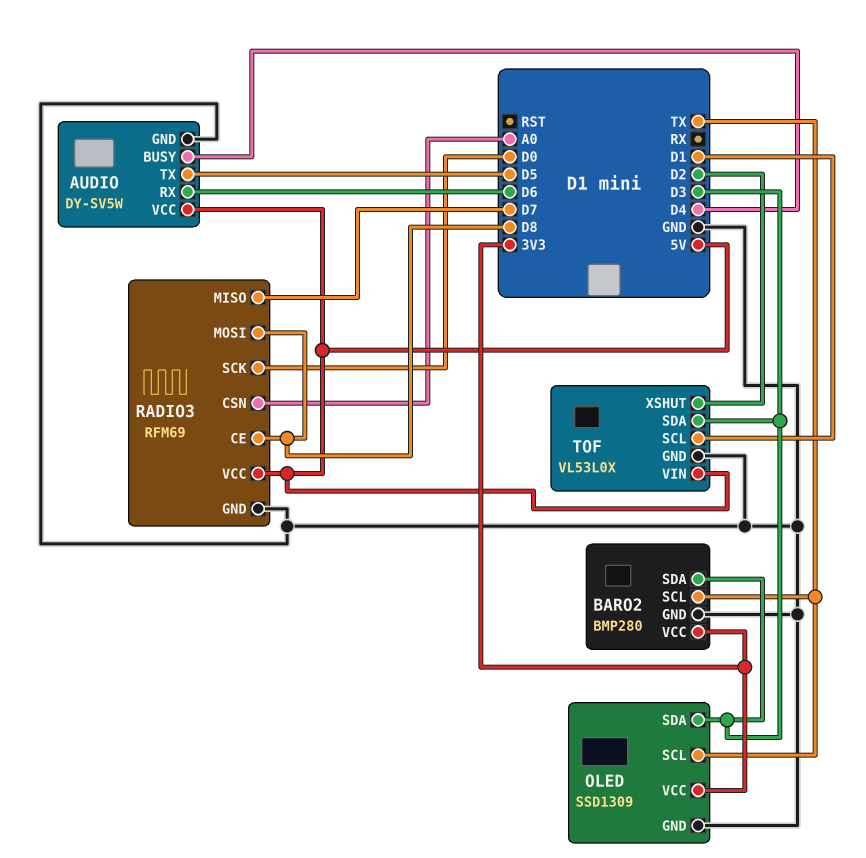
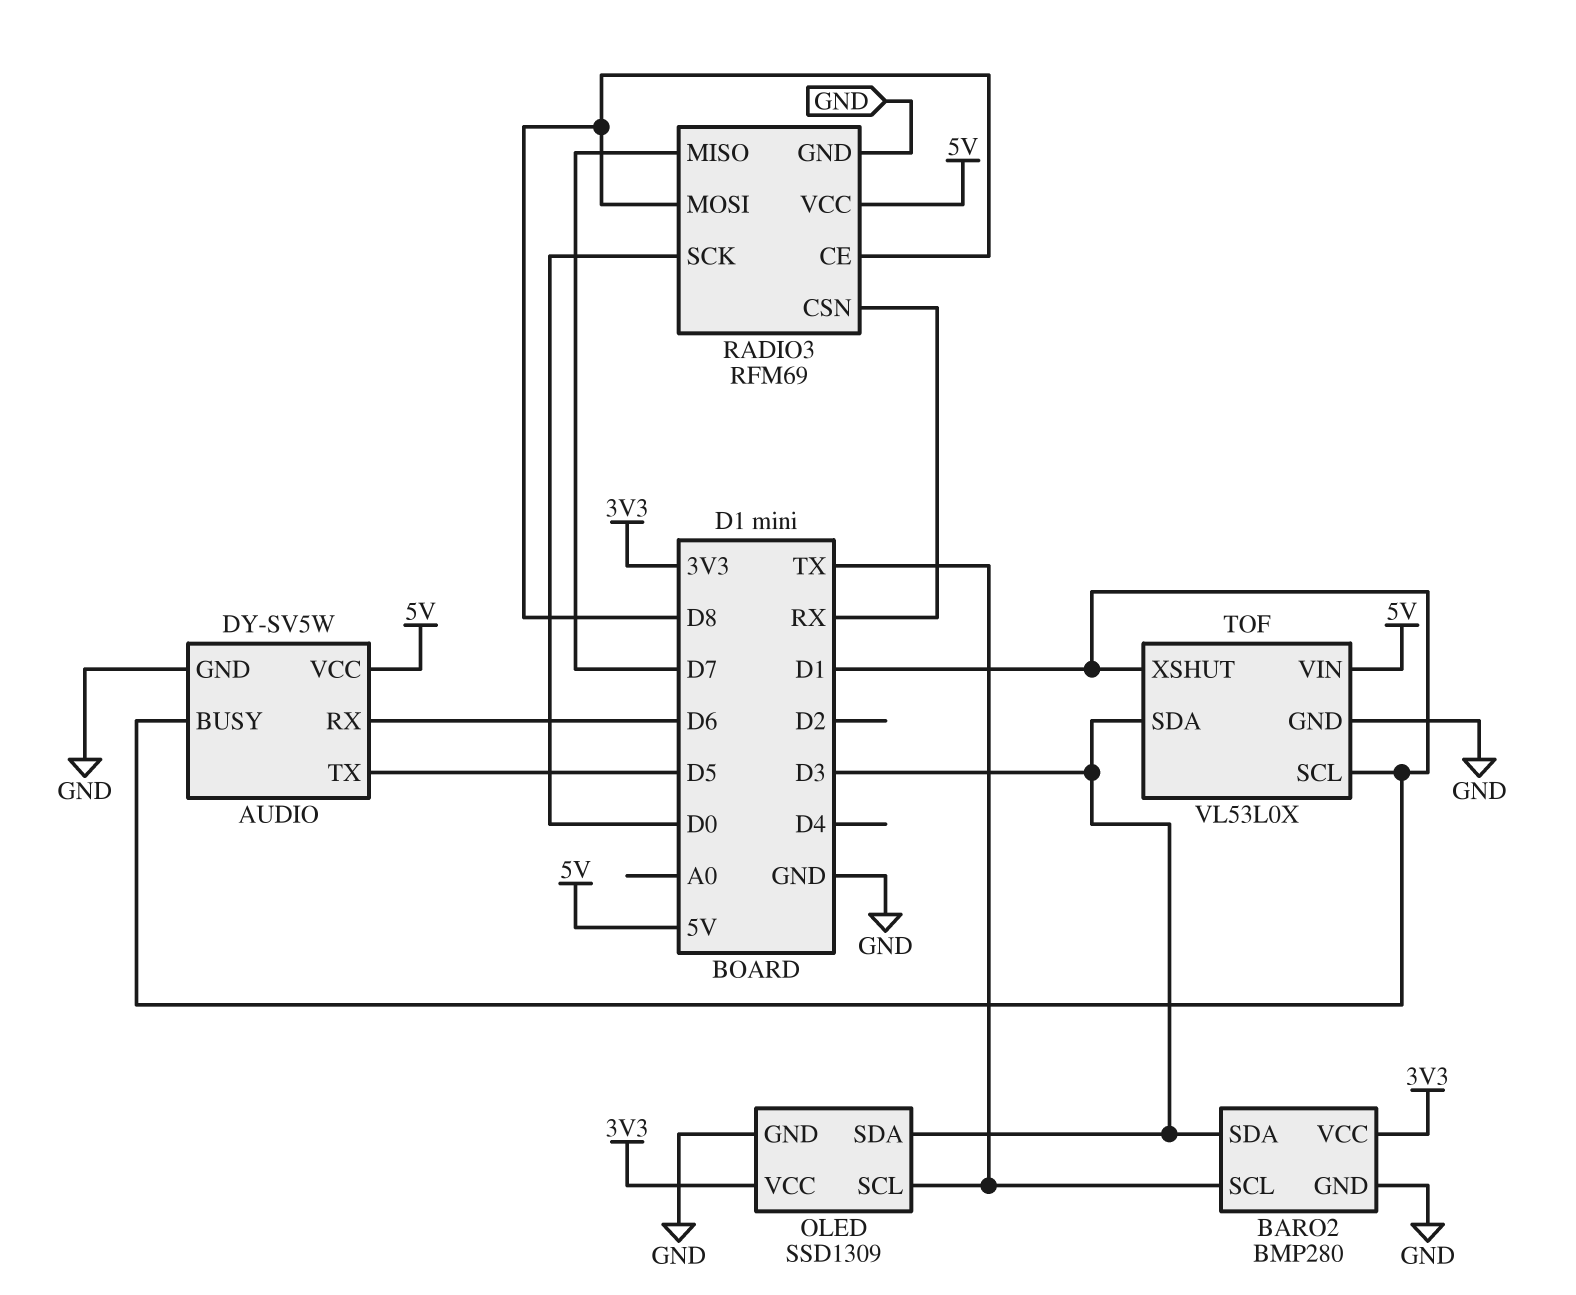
AUDIO pin BUSY: D4 -> D1
RADIO3 pin CSN: A0 -> RX
TOF pin XSHUT: D2 -> D1

